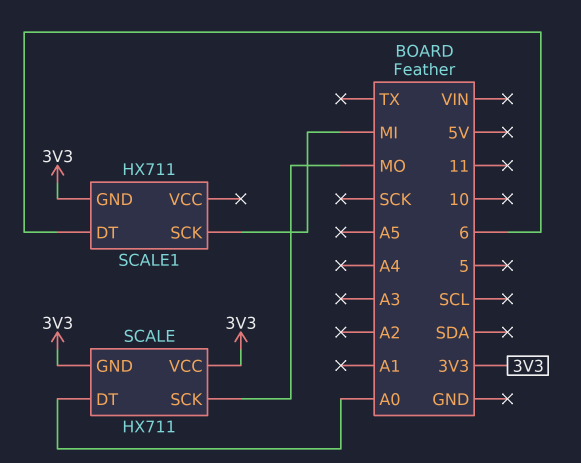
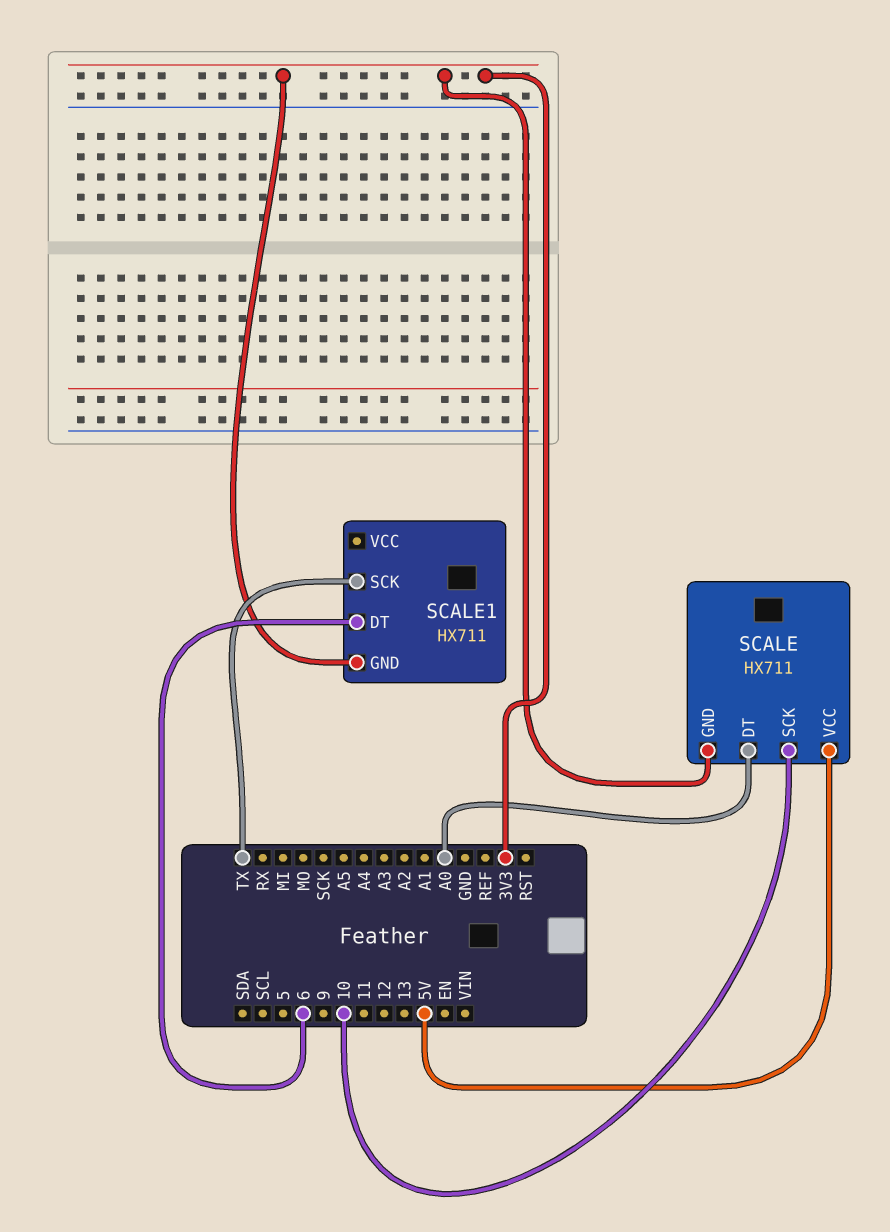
SCALE pin SCK: MO -> 10
SCALE pin VCC: 3V3 -> 5V
SCALE1 pin SCK: MI -> TX

